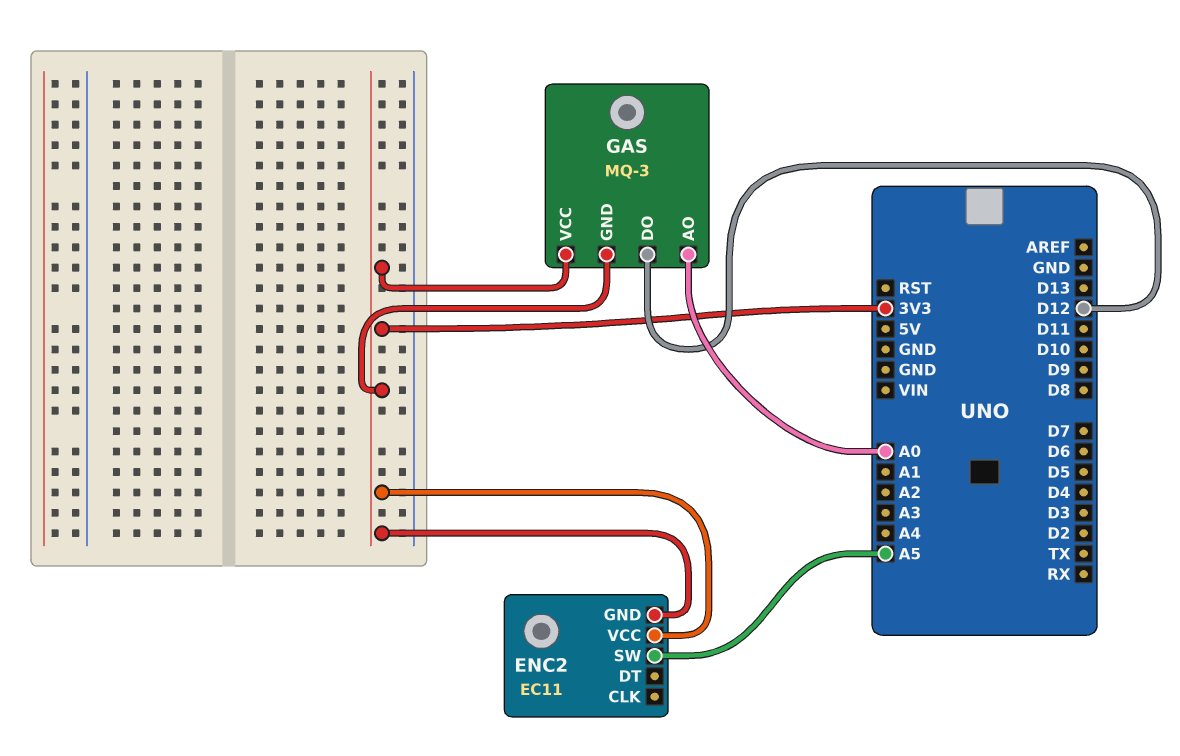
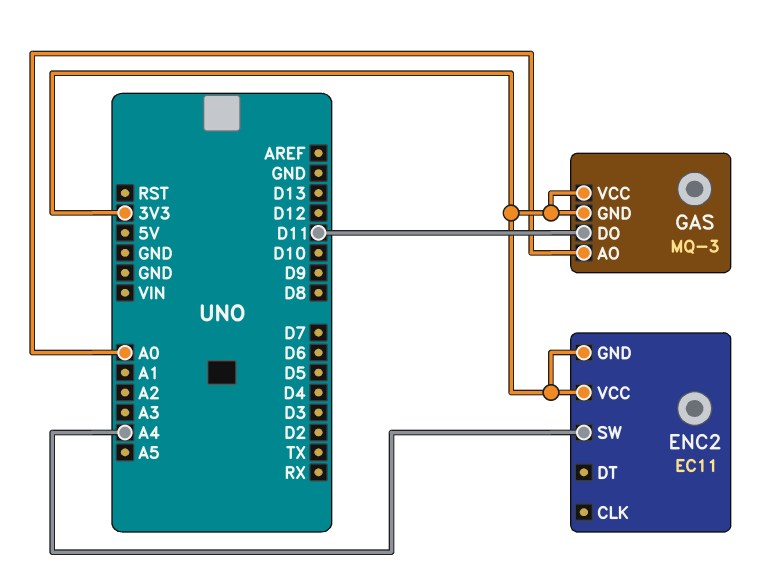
ENC2 pin SW: A5 -> A4
GAS pin DO: D12 -> D11

